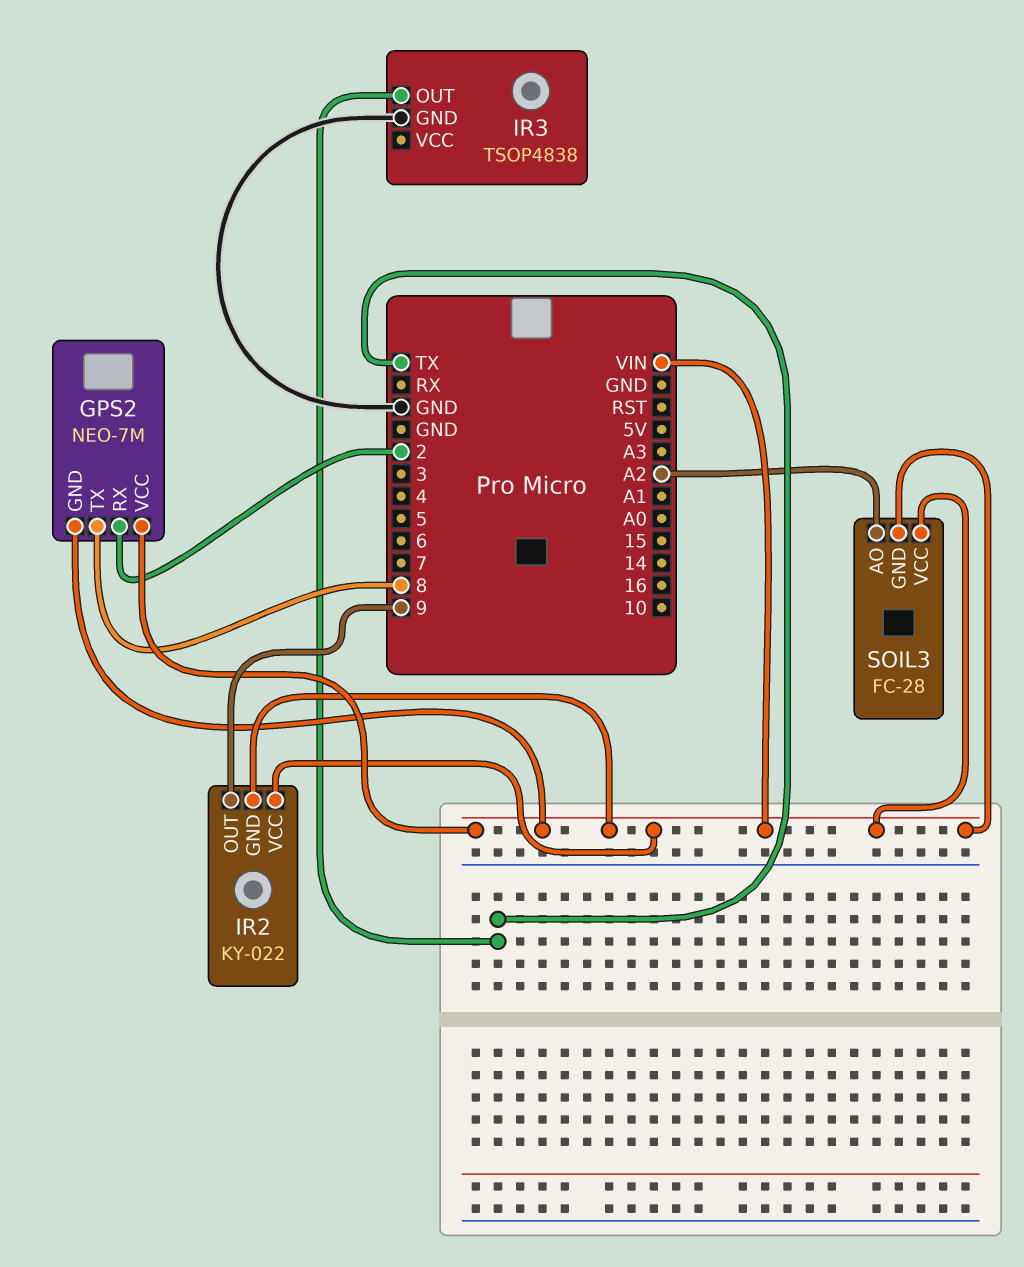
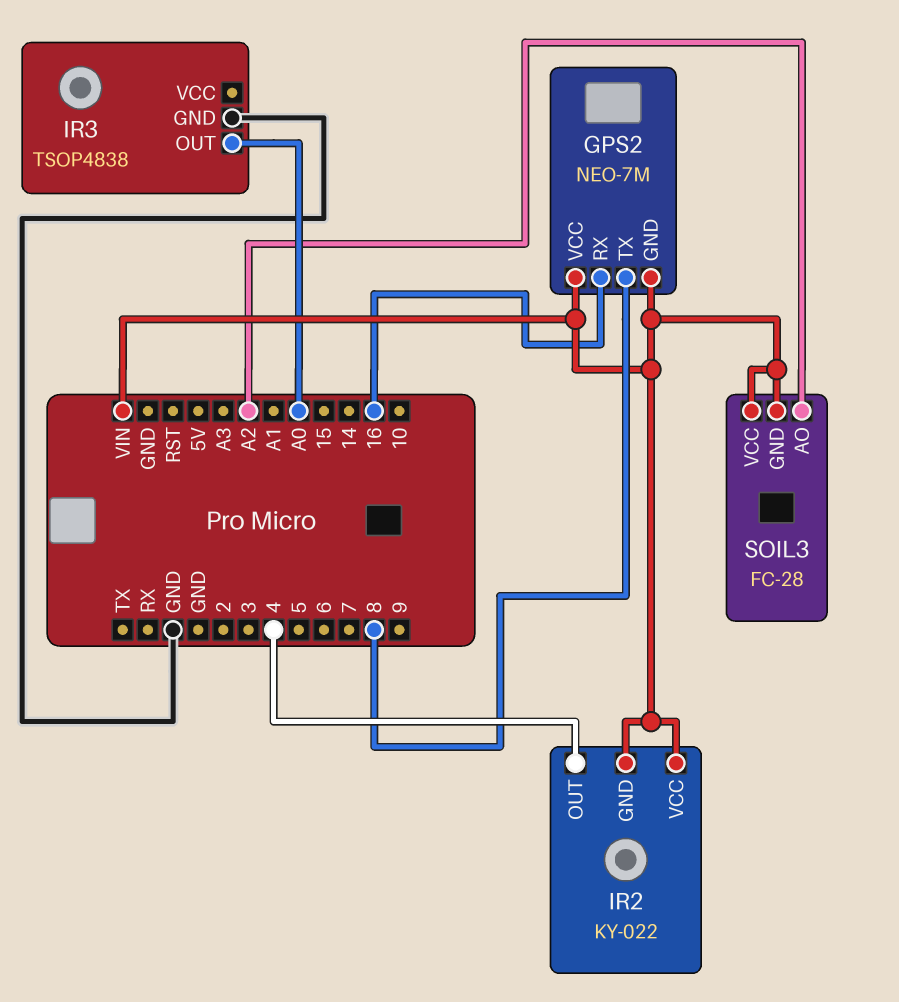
GPS2 pin RX: 2 -> 16
IR2 pin OUT: 9 -> 4
IR3 pin OUT: TX -> A0

